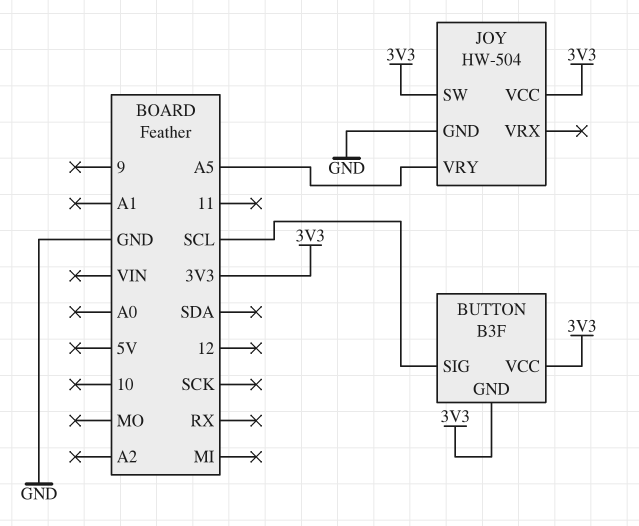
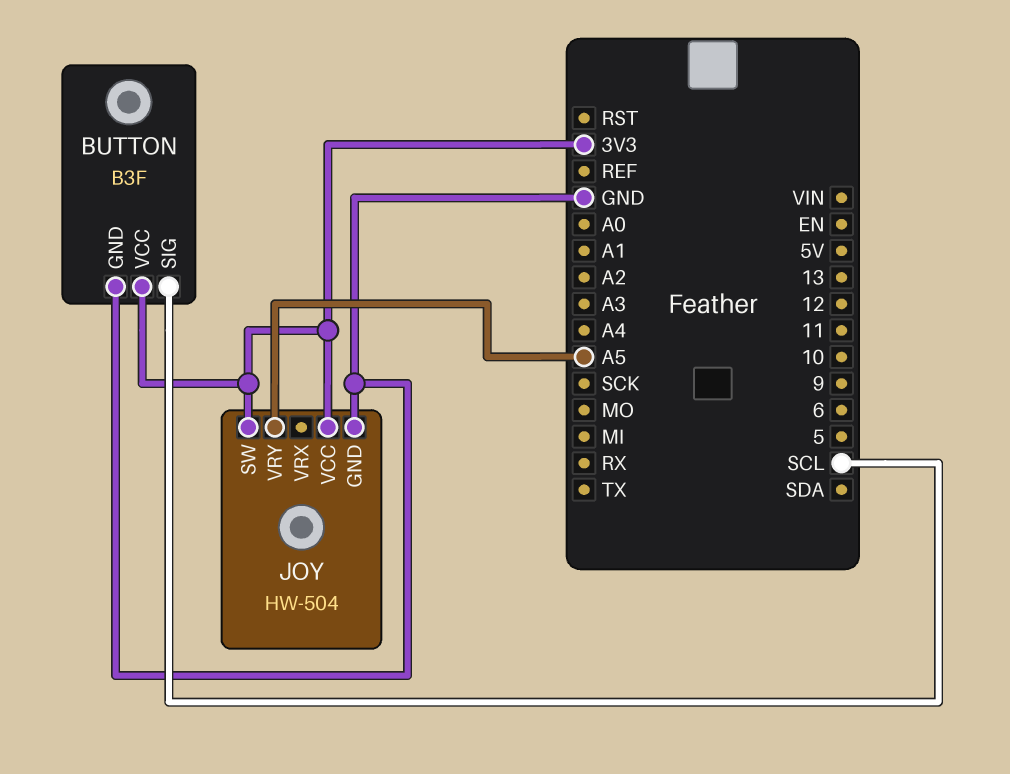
BUTTON pin GND: 3V3 -> GND

